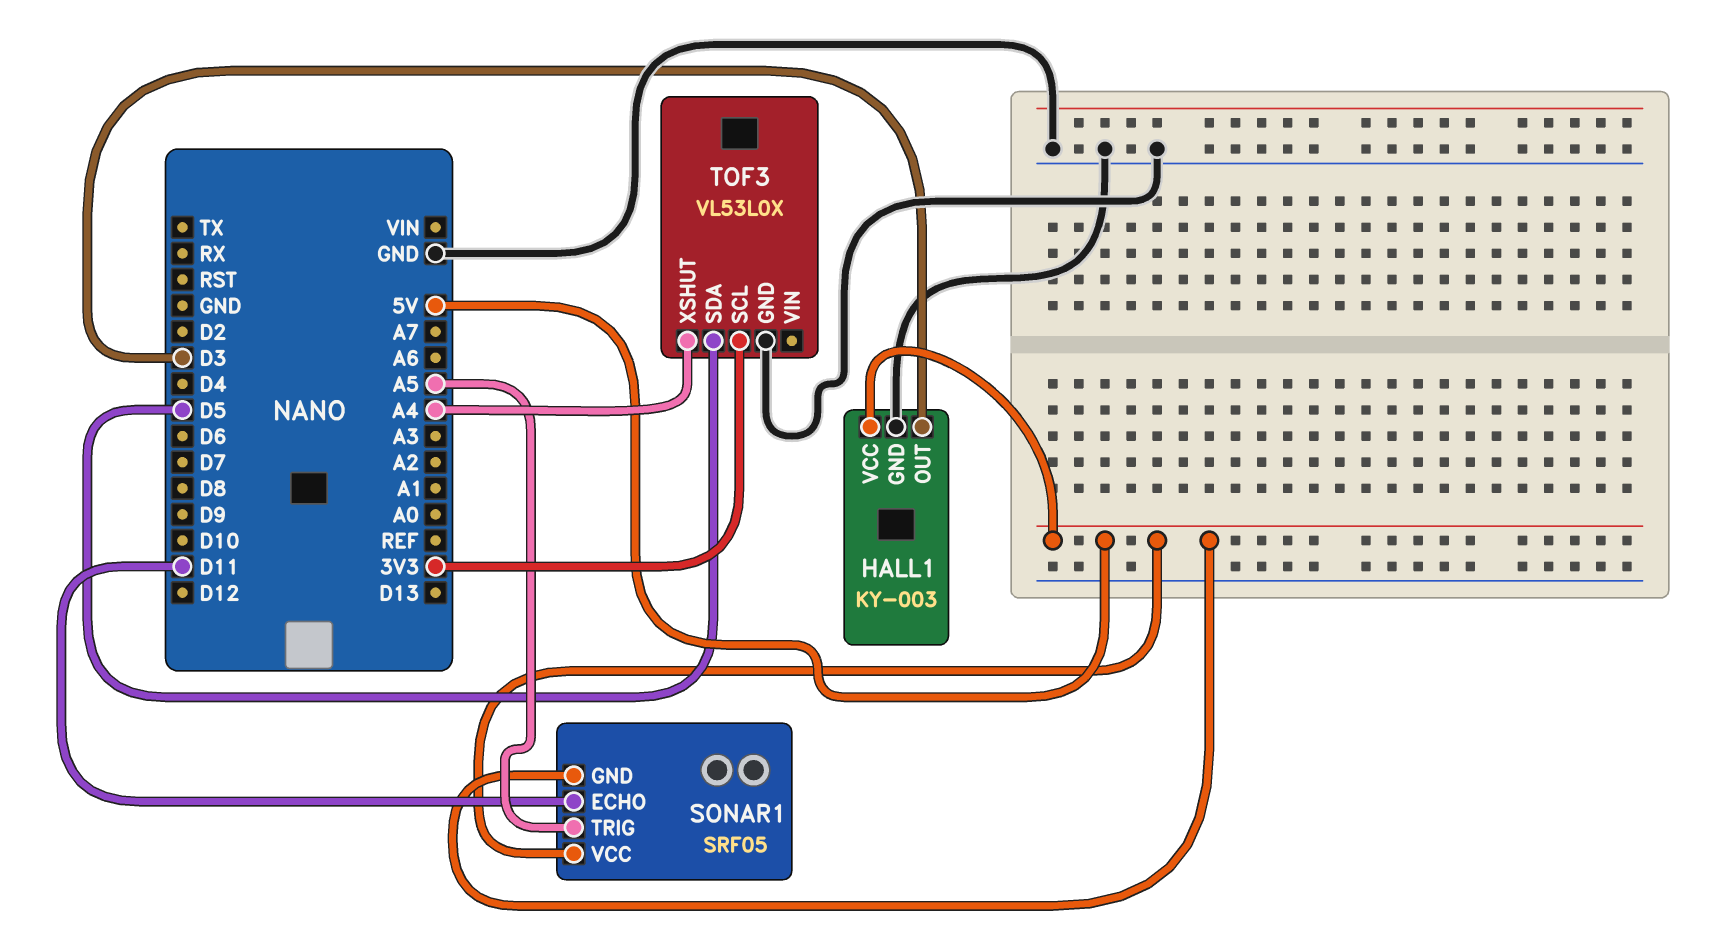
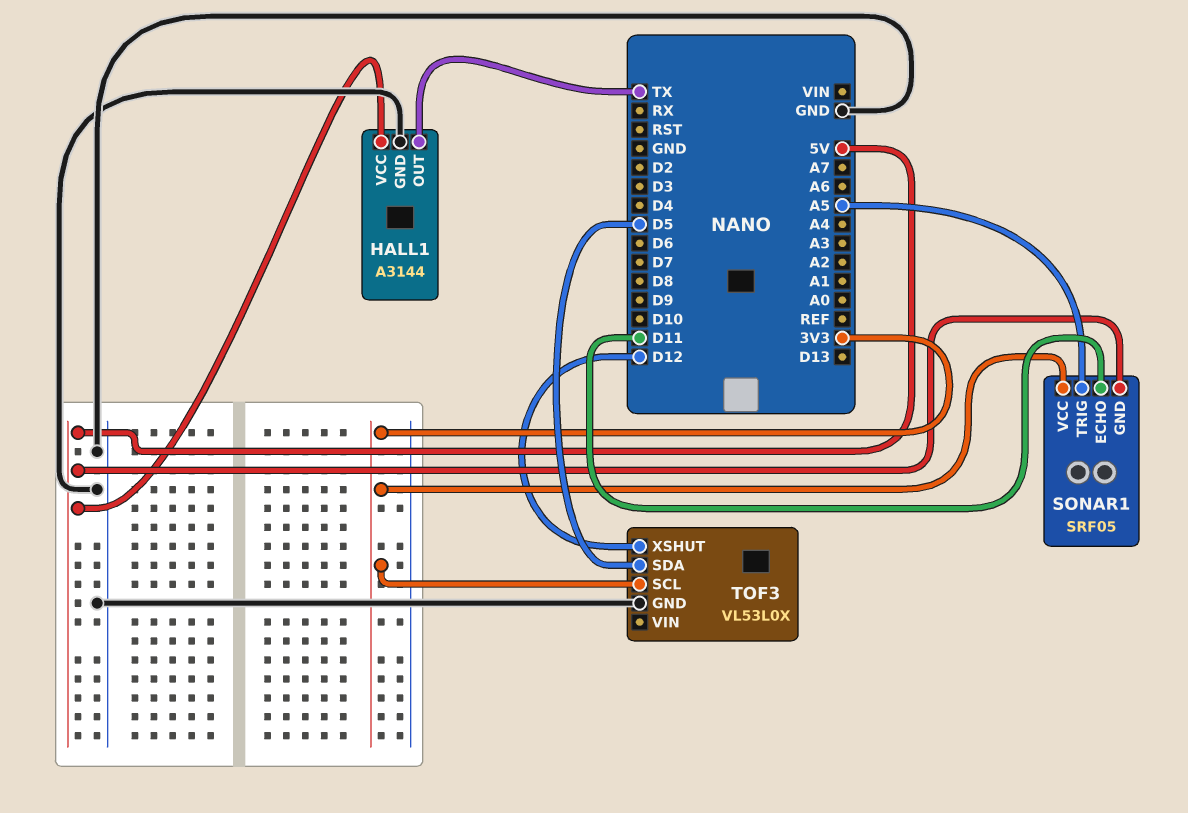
HALL1: KY-003 -> A3144
HALL1 pin OUT: D3 -> TX
SONAR1 pin VCC: 5V -> 3V3
TOF3 pin XSHUT: A4 -> D12

